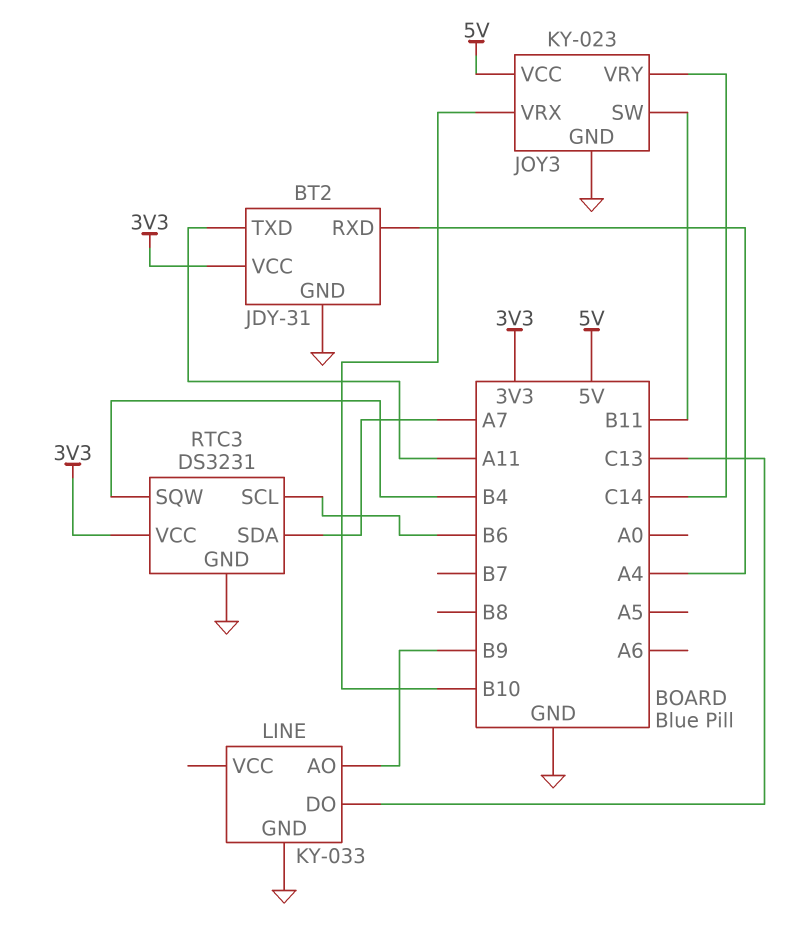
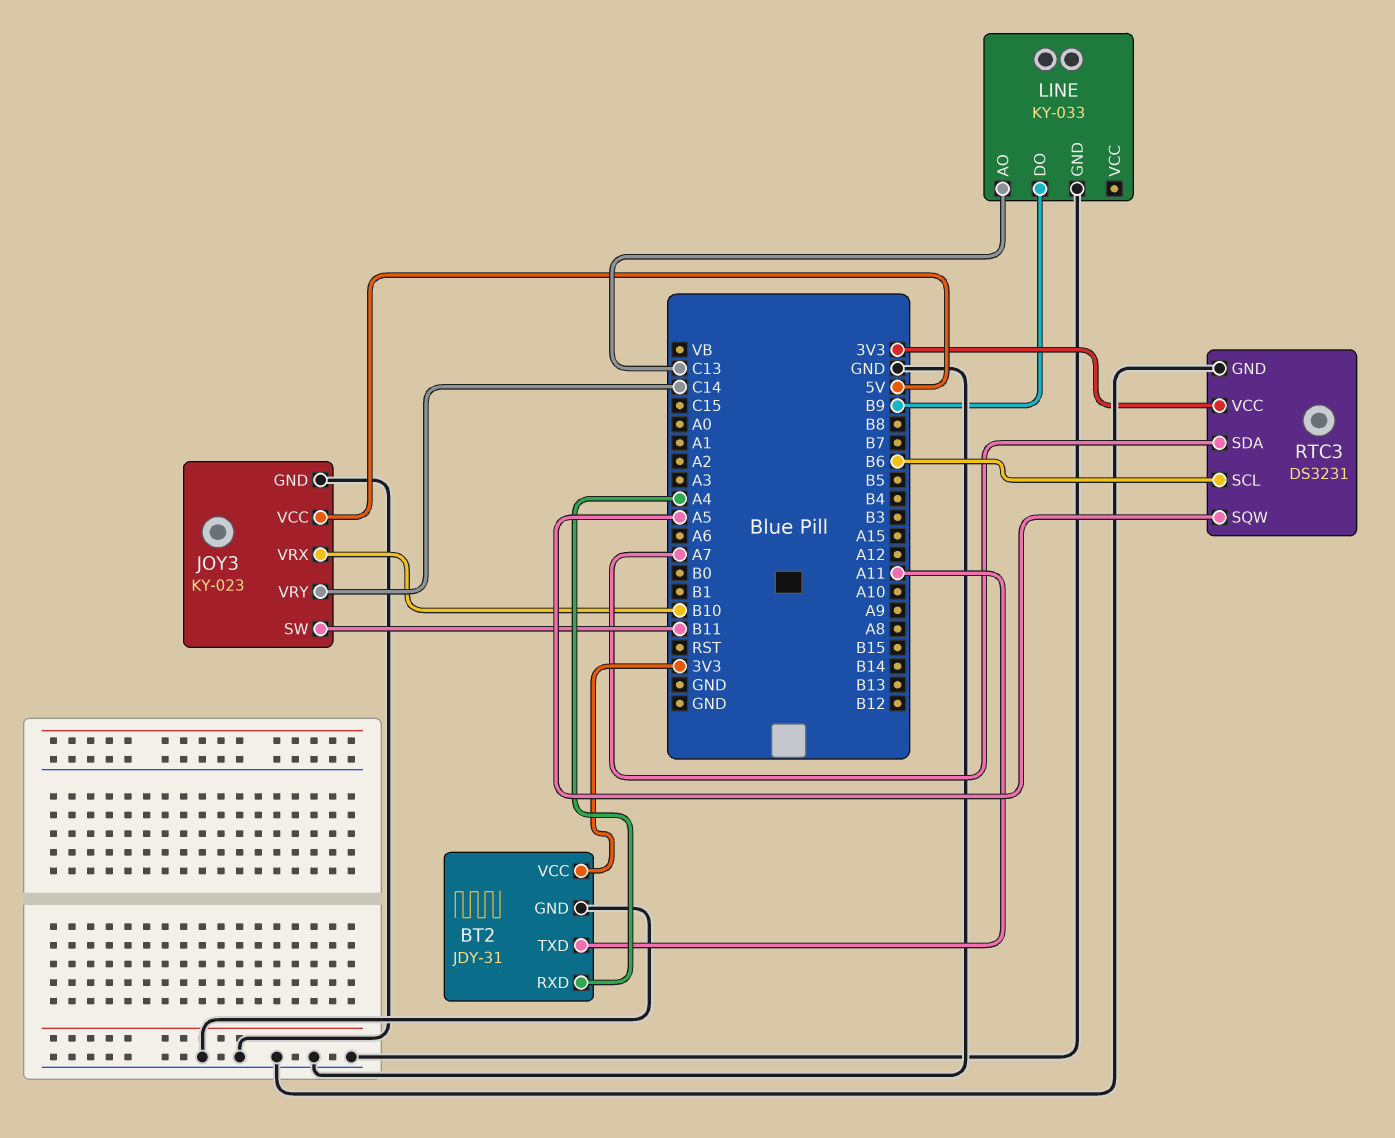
LINE pin AO: B9 -> C13
LINE pin DO: C13 -> B9
RTC3 pin SQW: B4 -> A5

